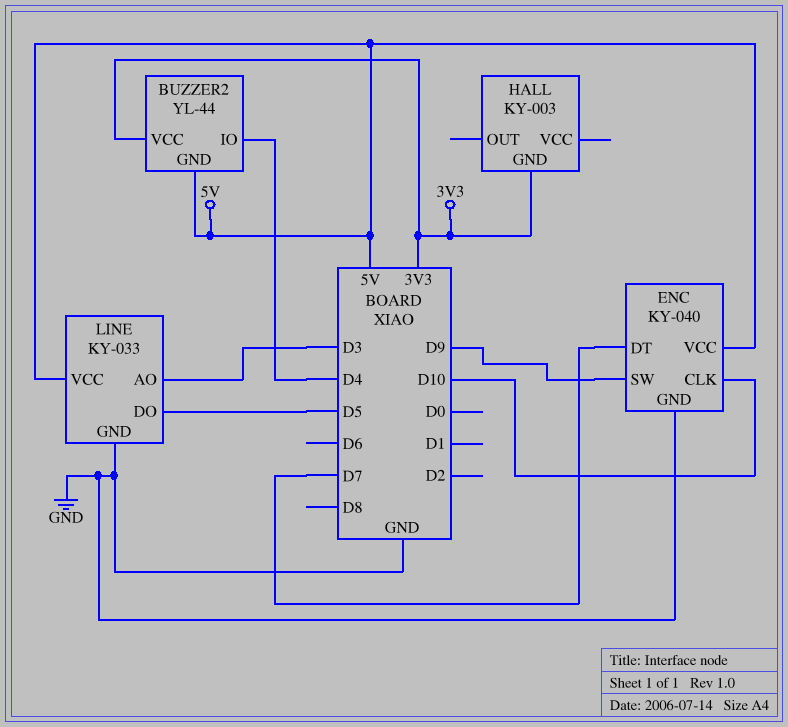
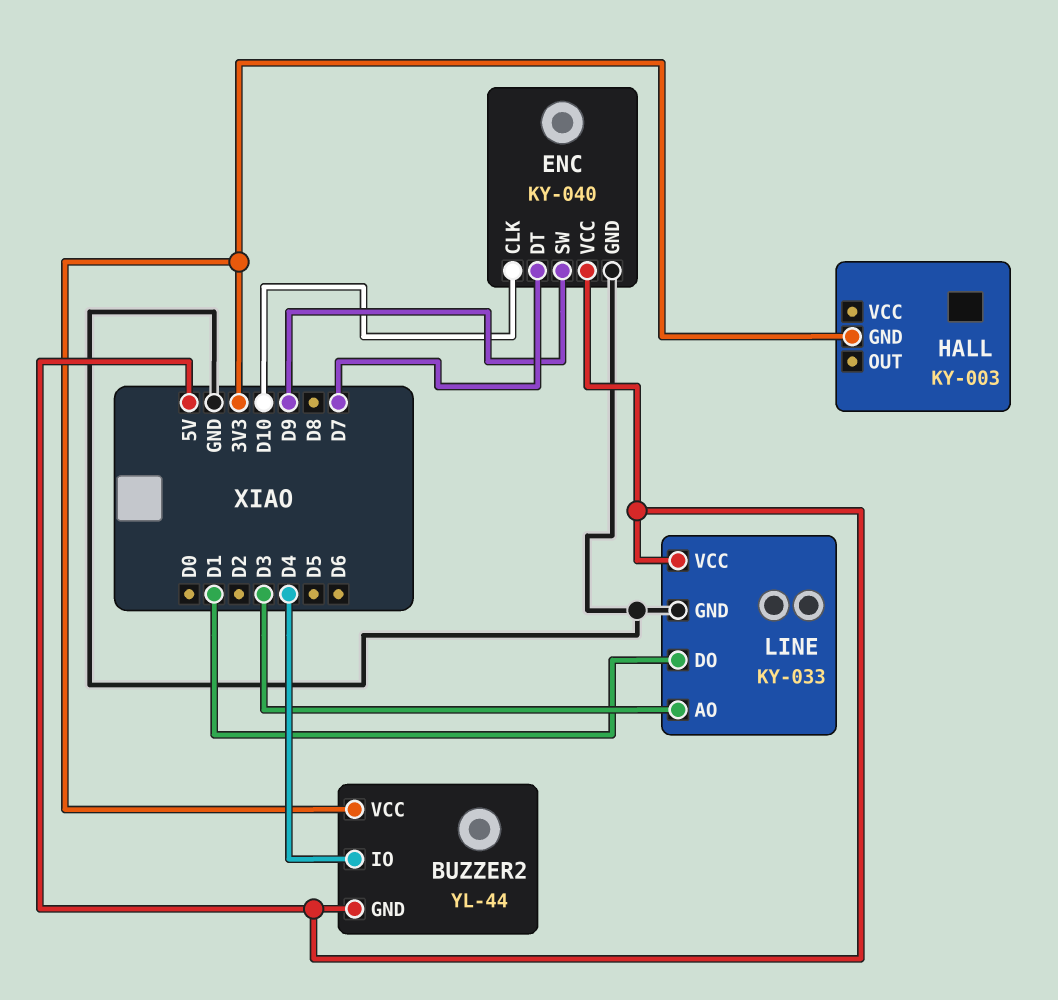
LINE pin DO: D5 -> D1

